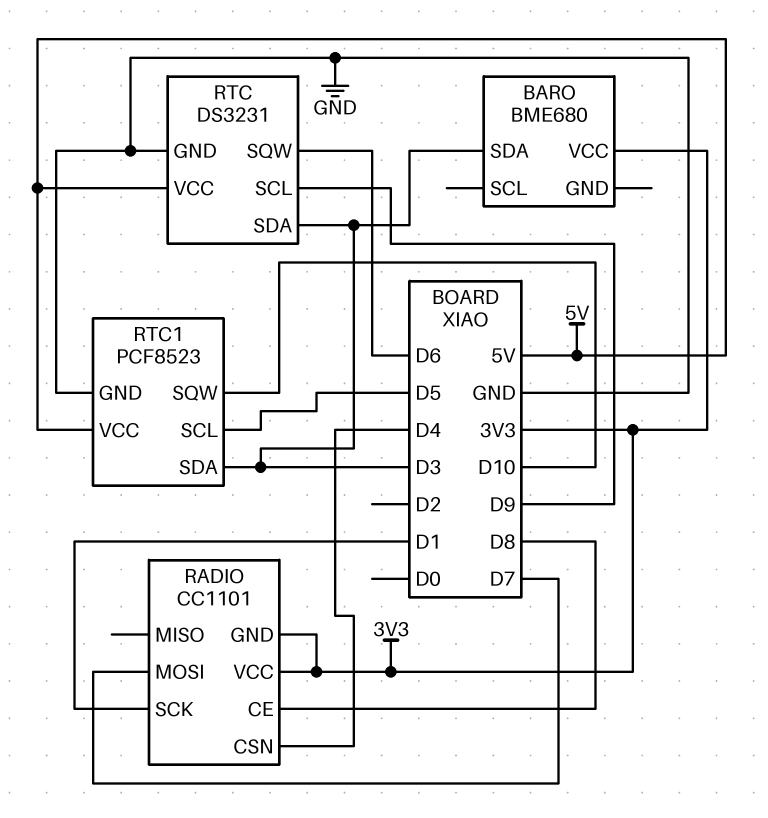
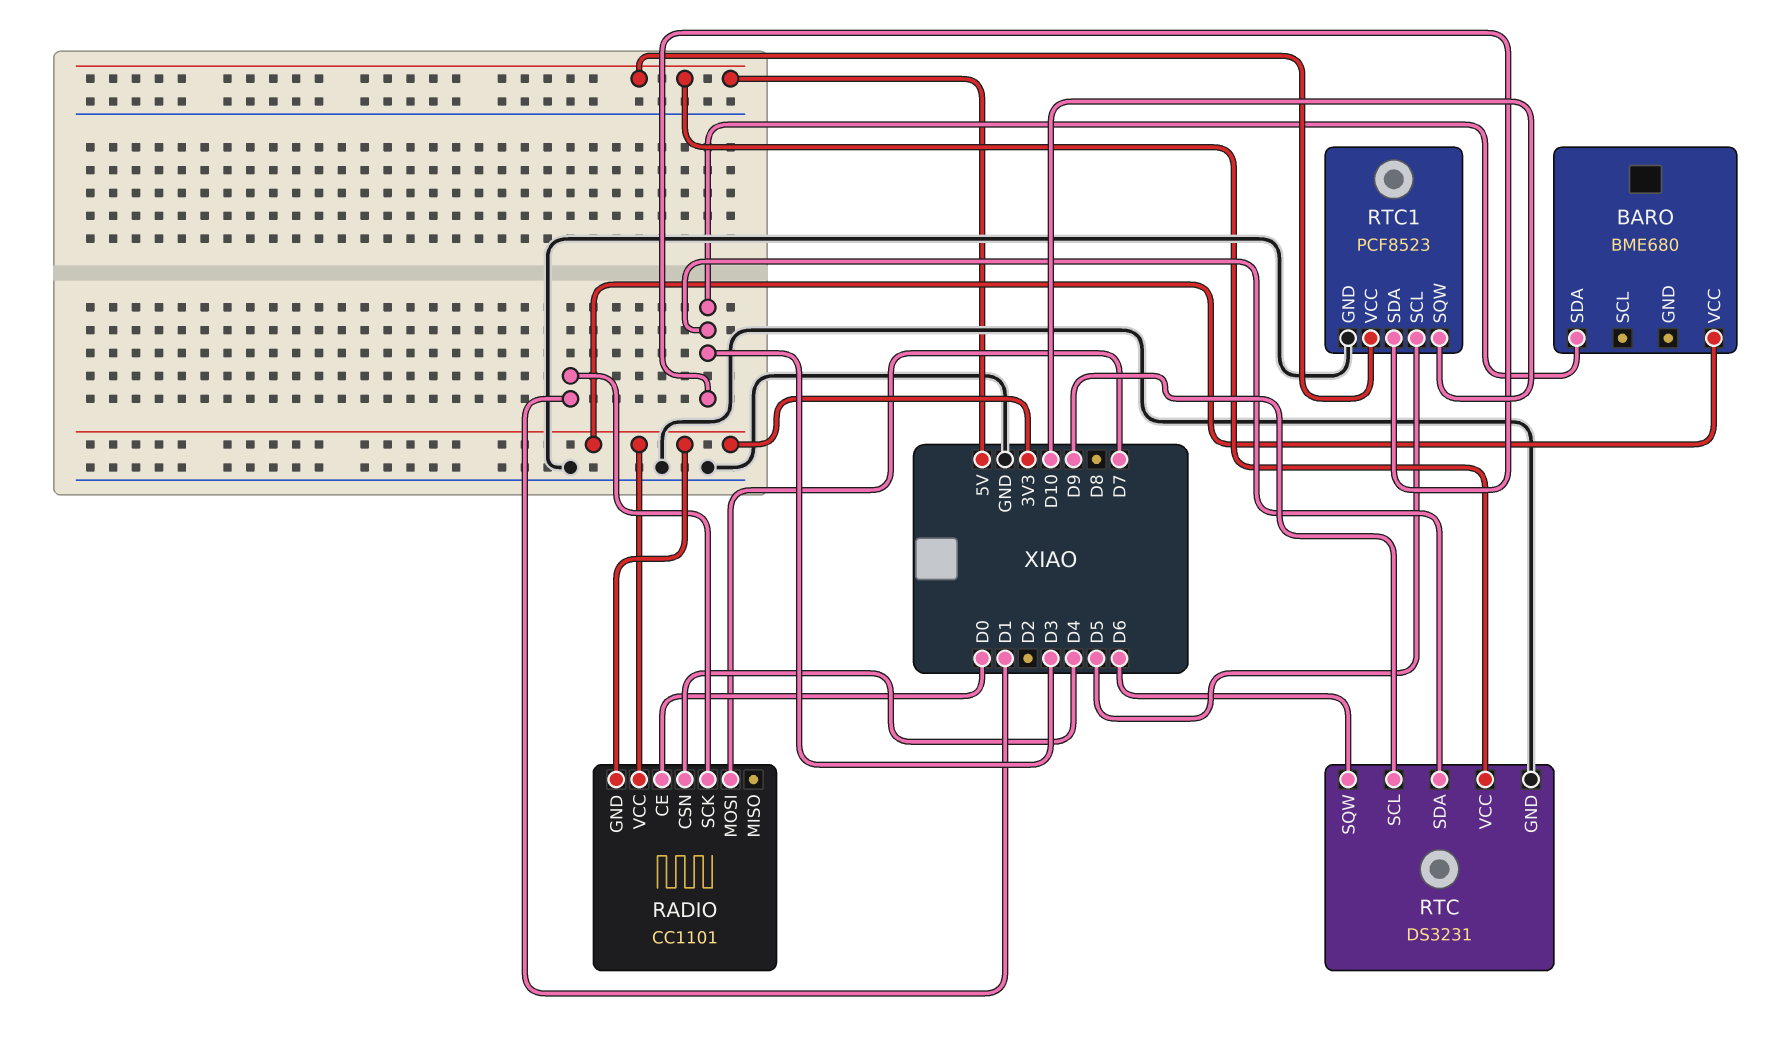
RADIO pin CE: D8 -> D0

